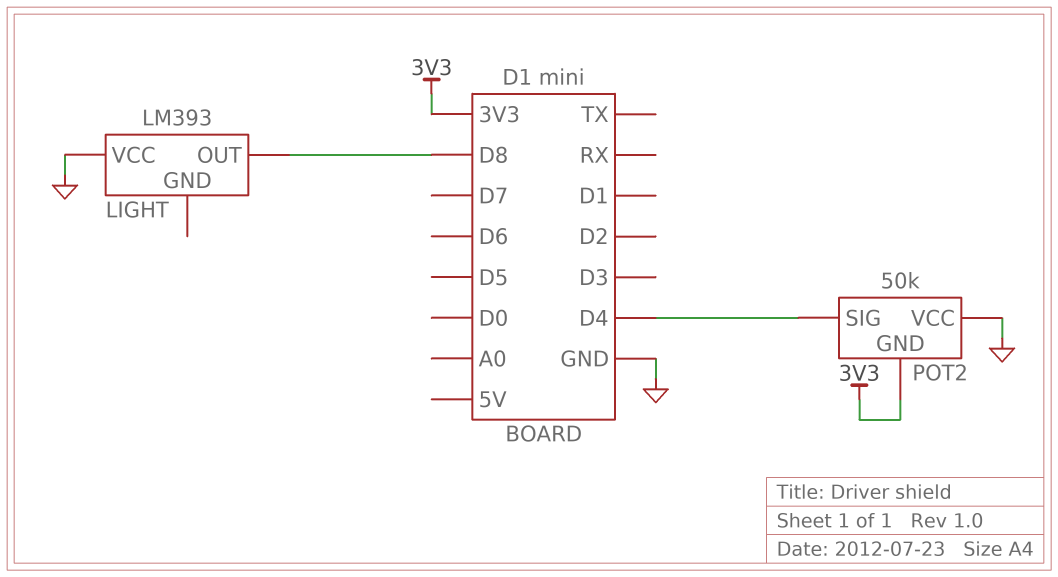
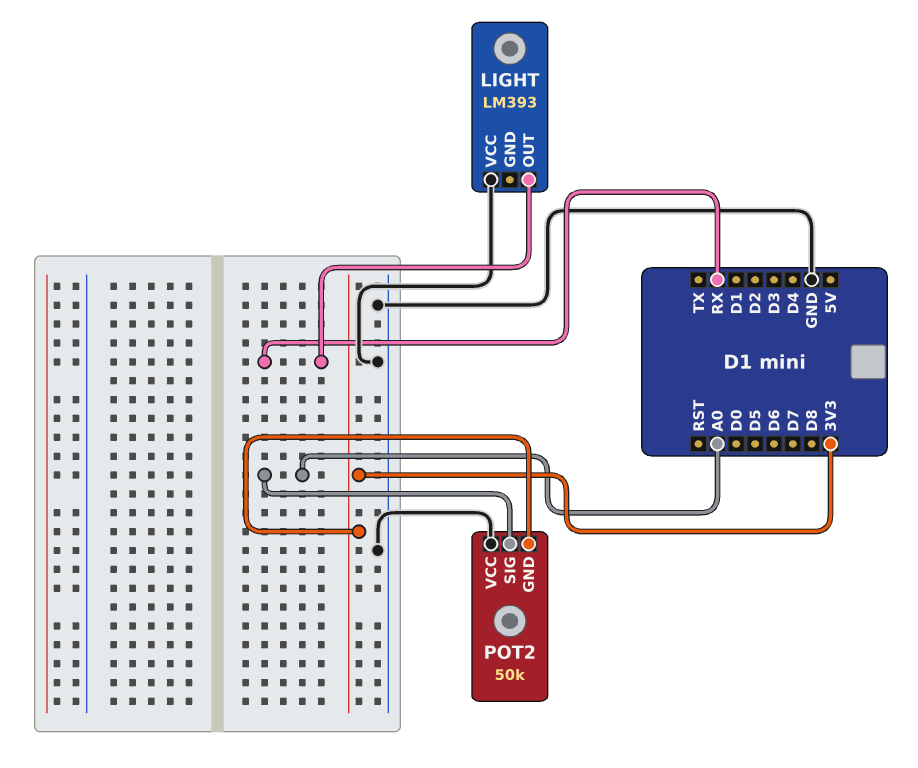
LIGHT pin OUT: D8 -> RX
POT2 pin SIG: D4 -> A0

